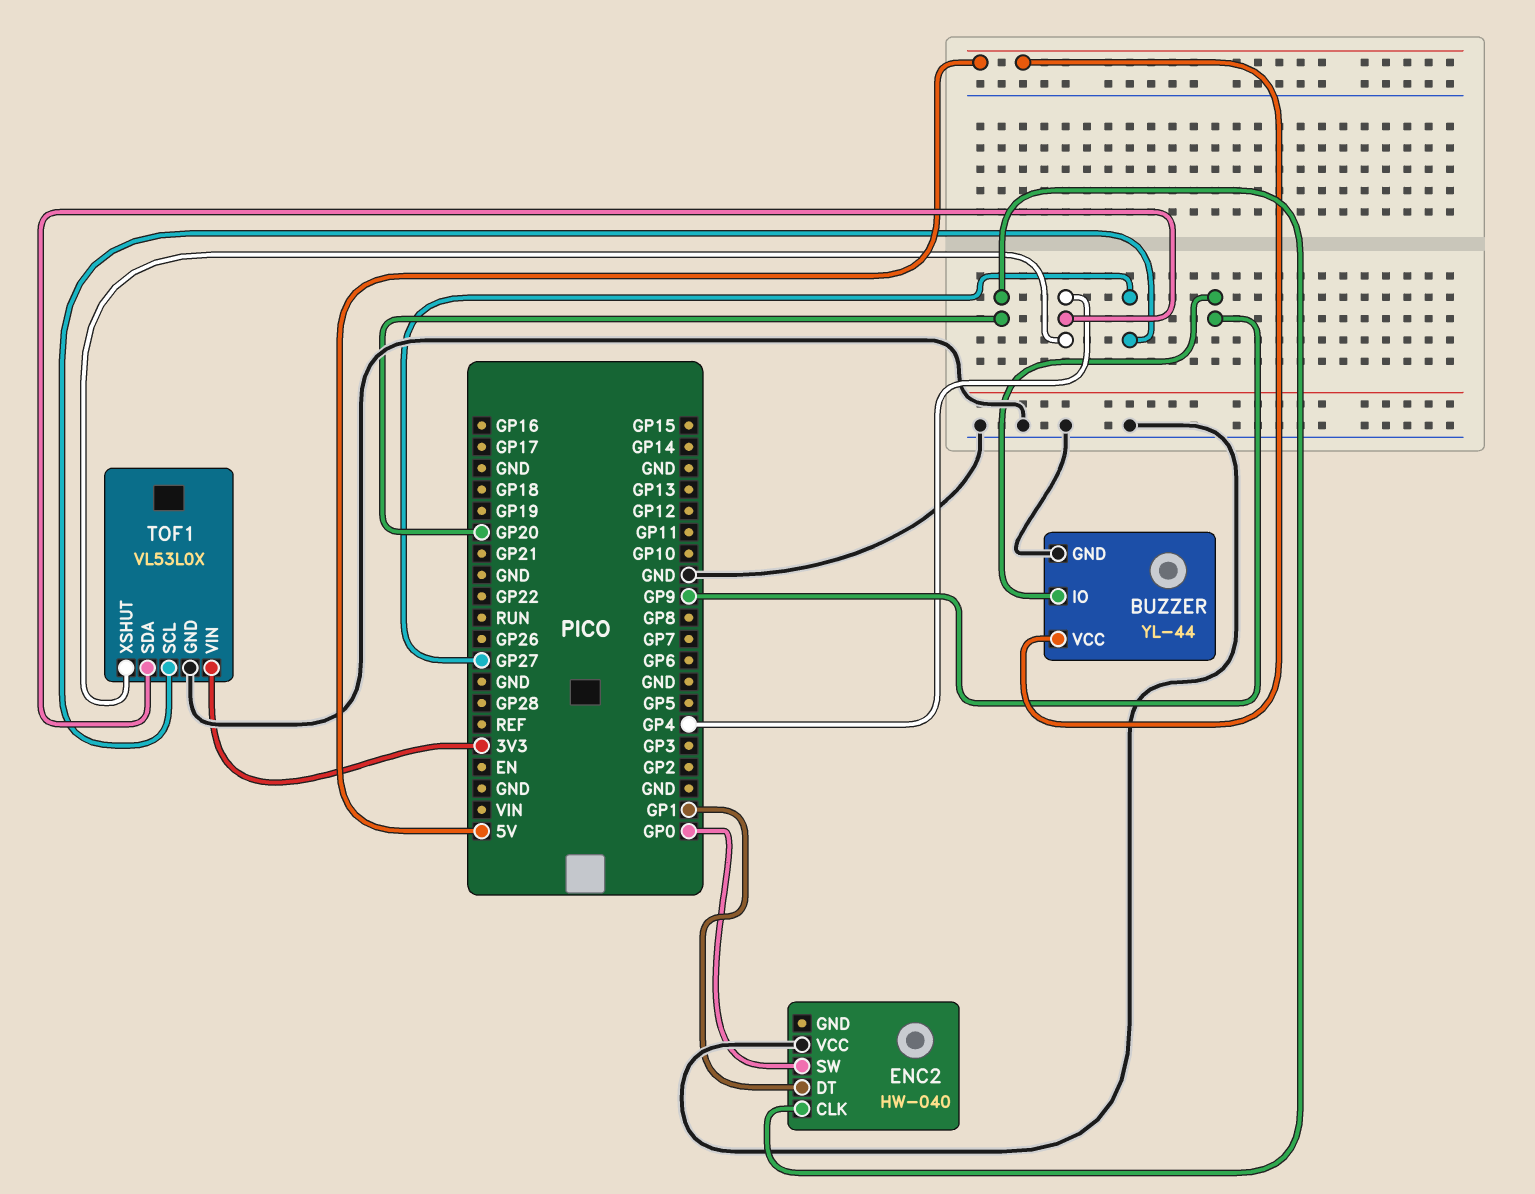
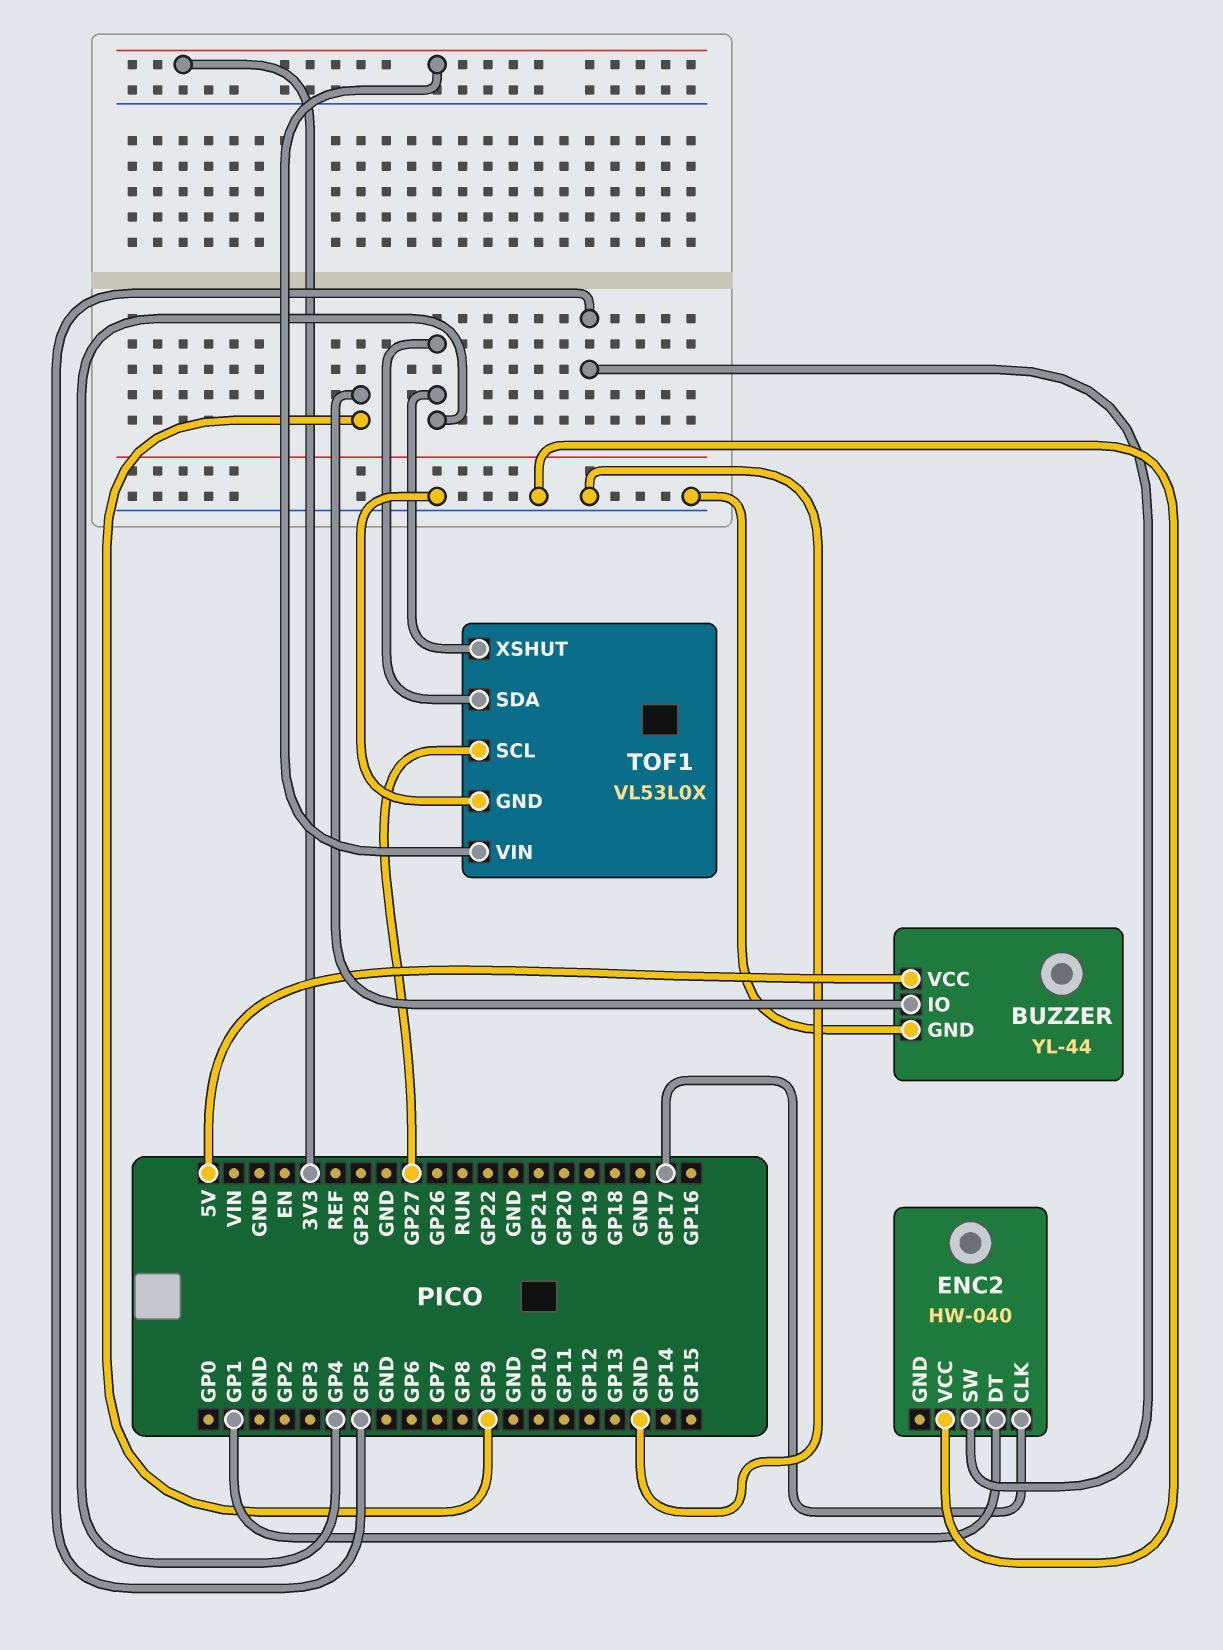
ENC2 pin CLK: GP20 -> GP17
ENC2 pin SW: GP0 -> GP5

